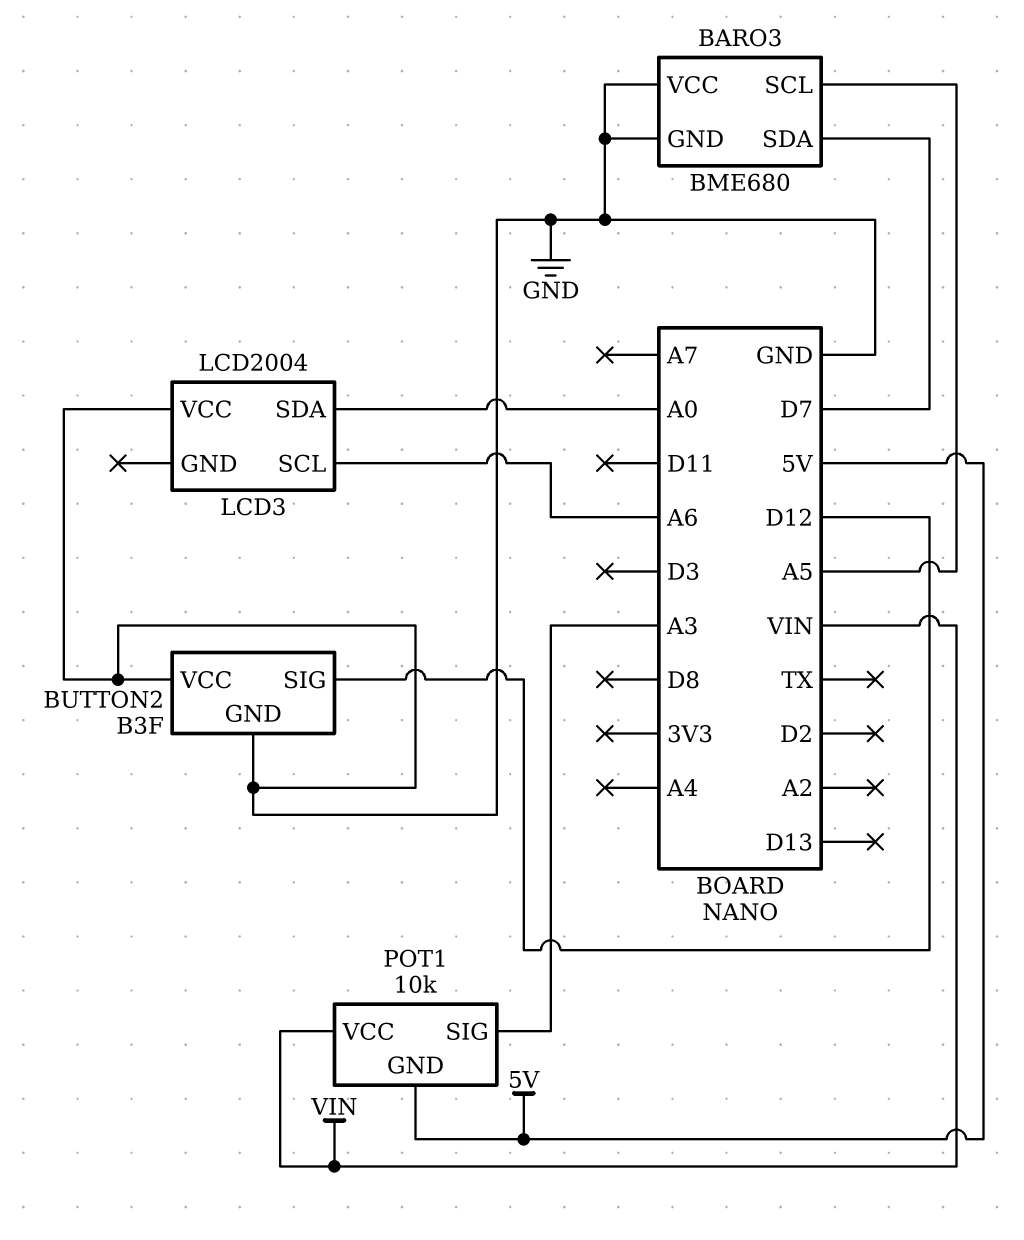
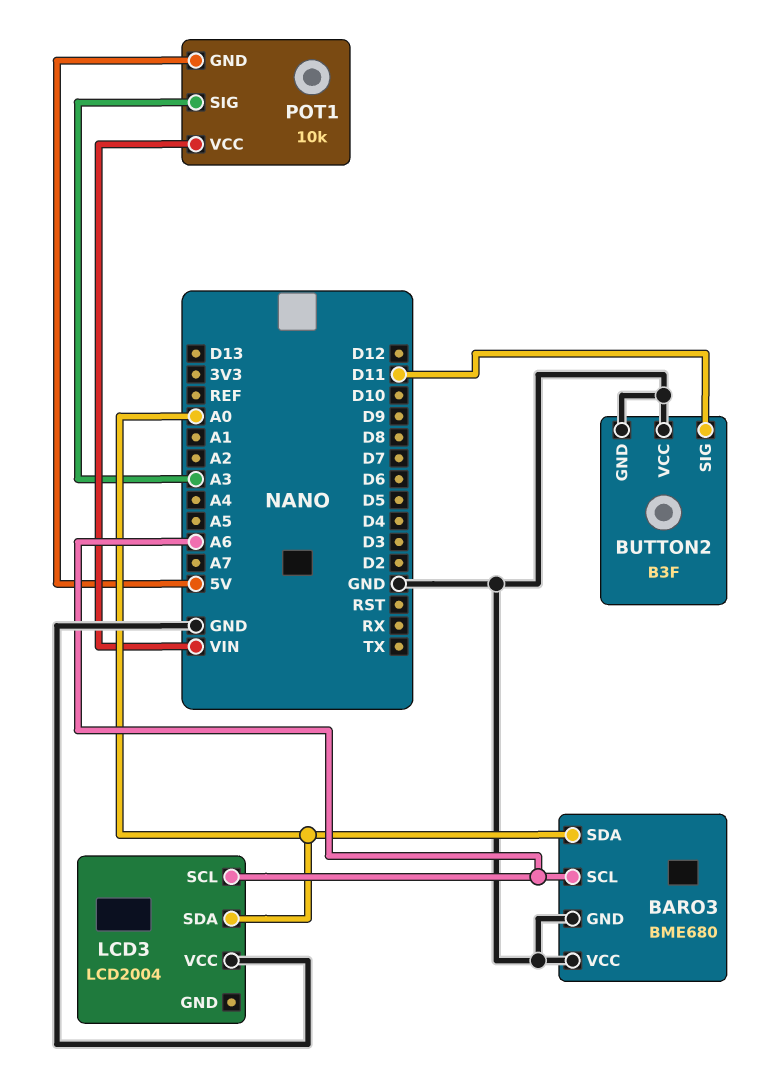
BARO3 pin SCL: A5 -> A6
BARO3 pin SDA: D7 -> A0
BUTTON2 pin SIG: D12 -> D11

